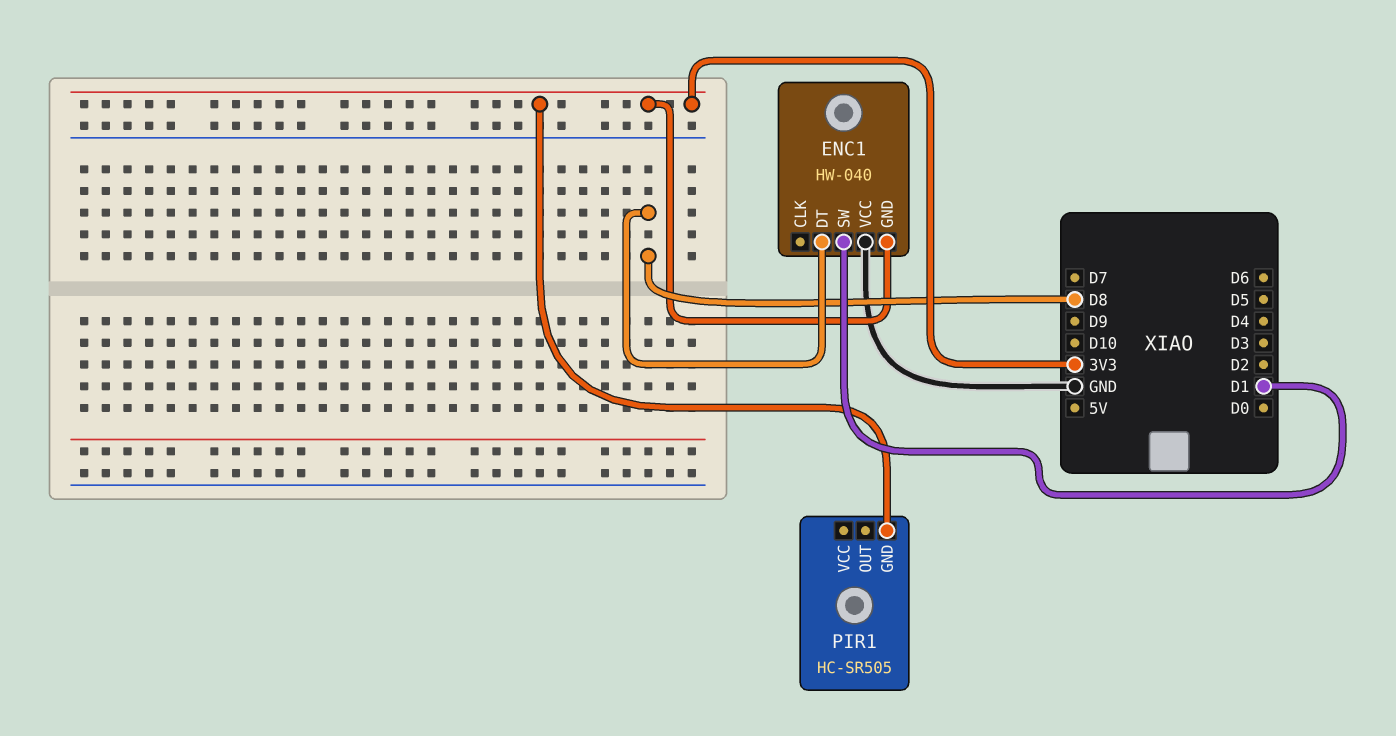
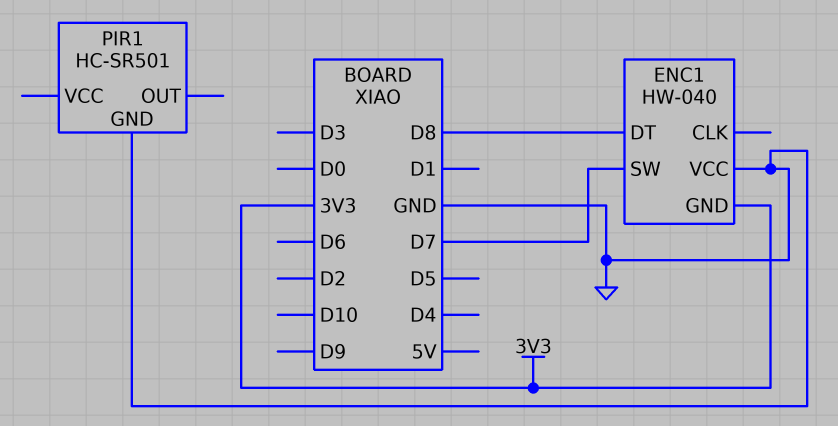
ENC1 pin SW: D1 -> D7
PIR1: HC-SR505 -> HC-SR501
PIR1 pin GND: 3V3 -> GND

